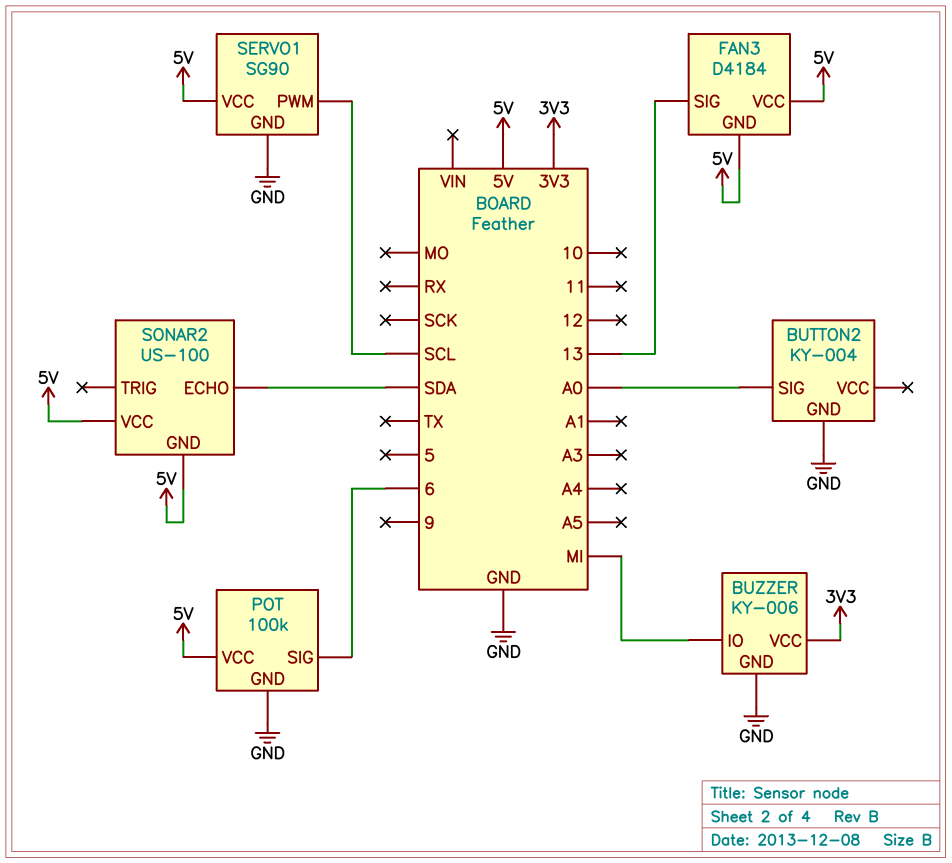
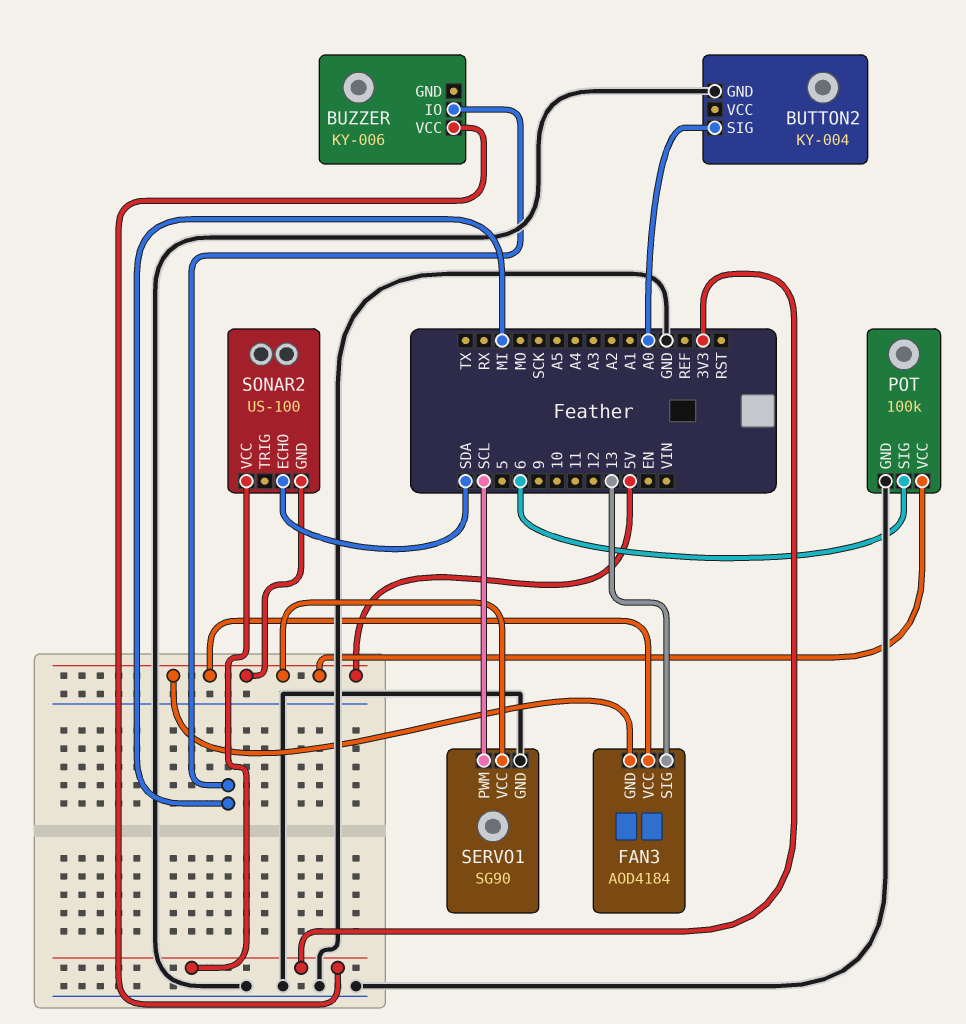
BUZZER pin GND: GND -> none
FAN3: D4184 -> AOD4184
SONAR2 pin VCC: 5V -> 3V3

